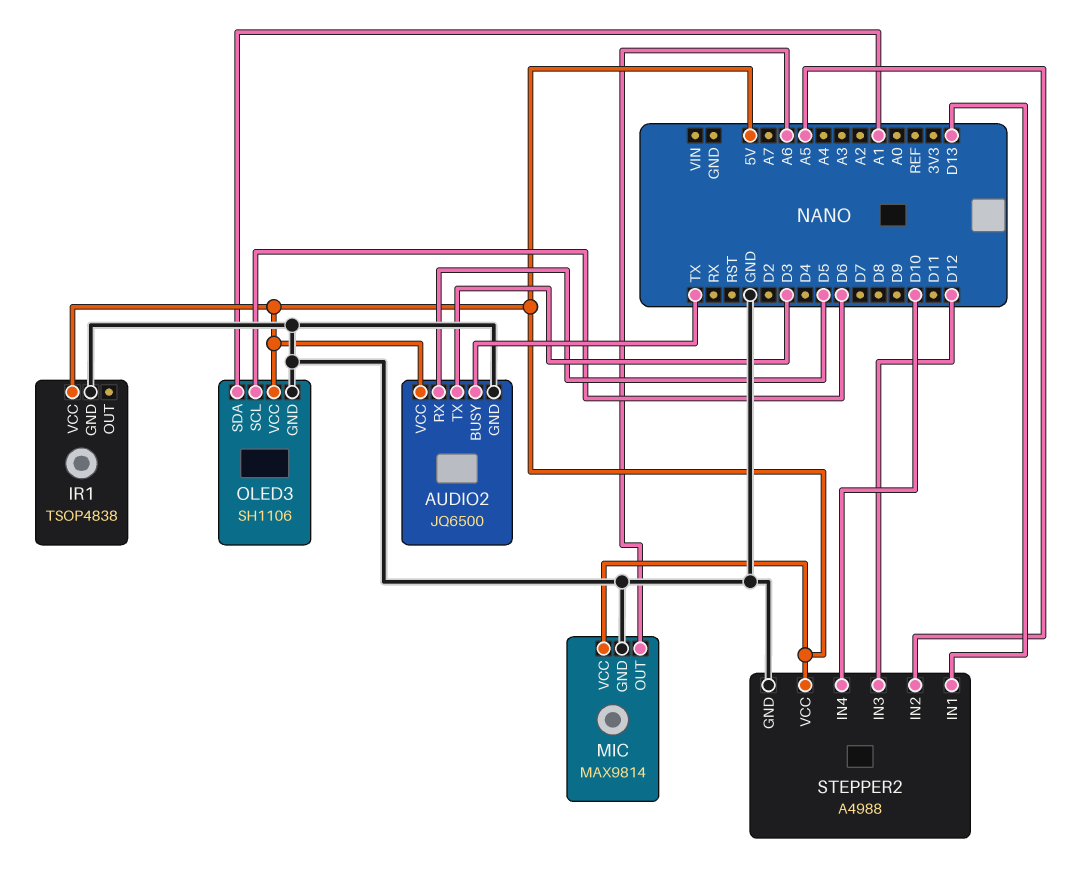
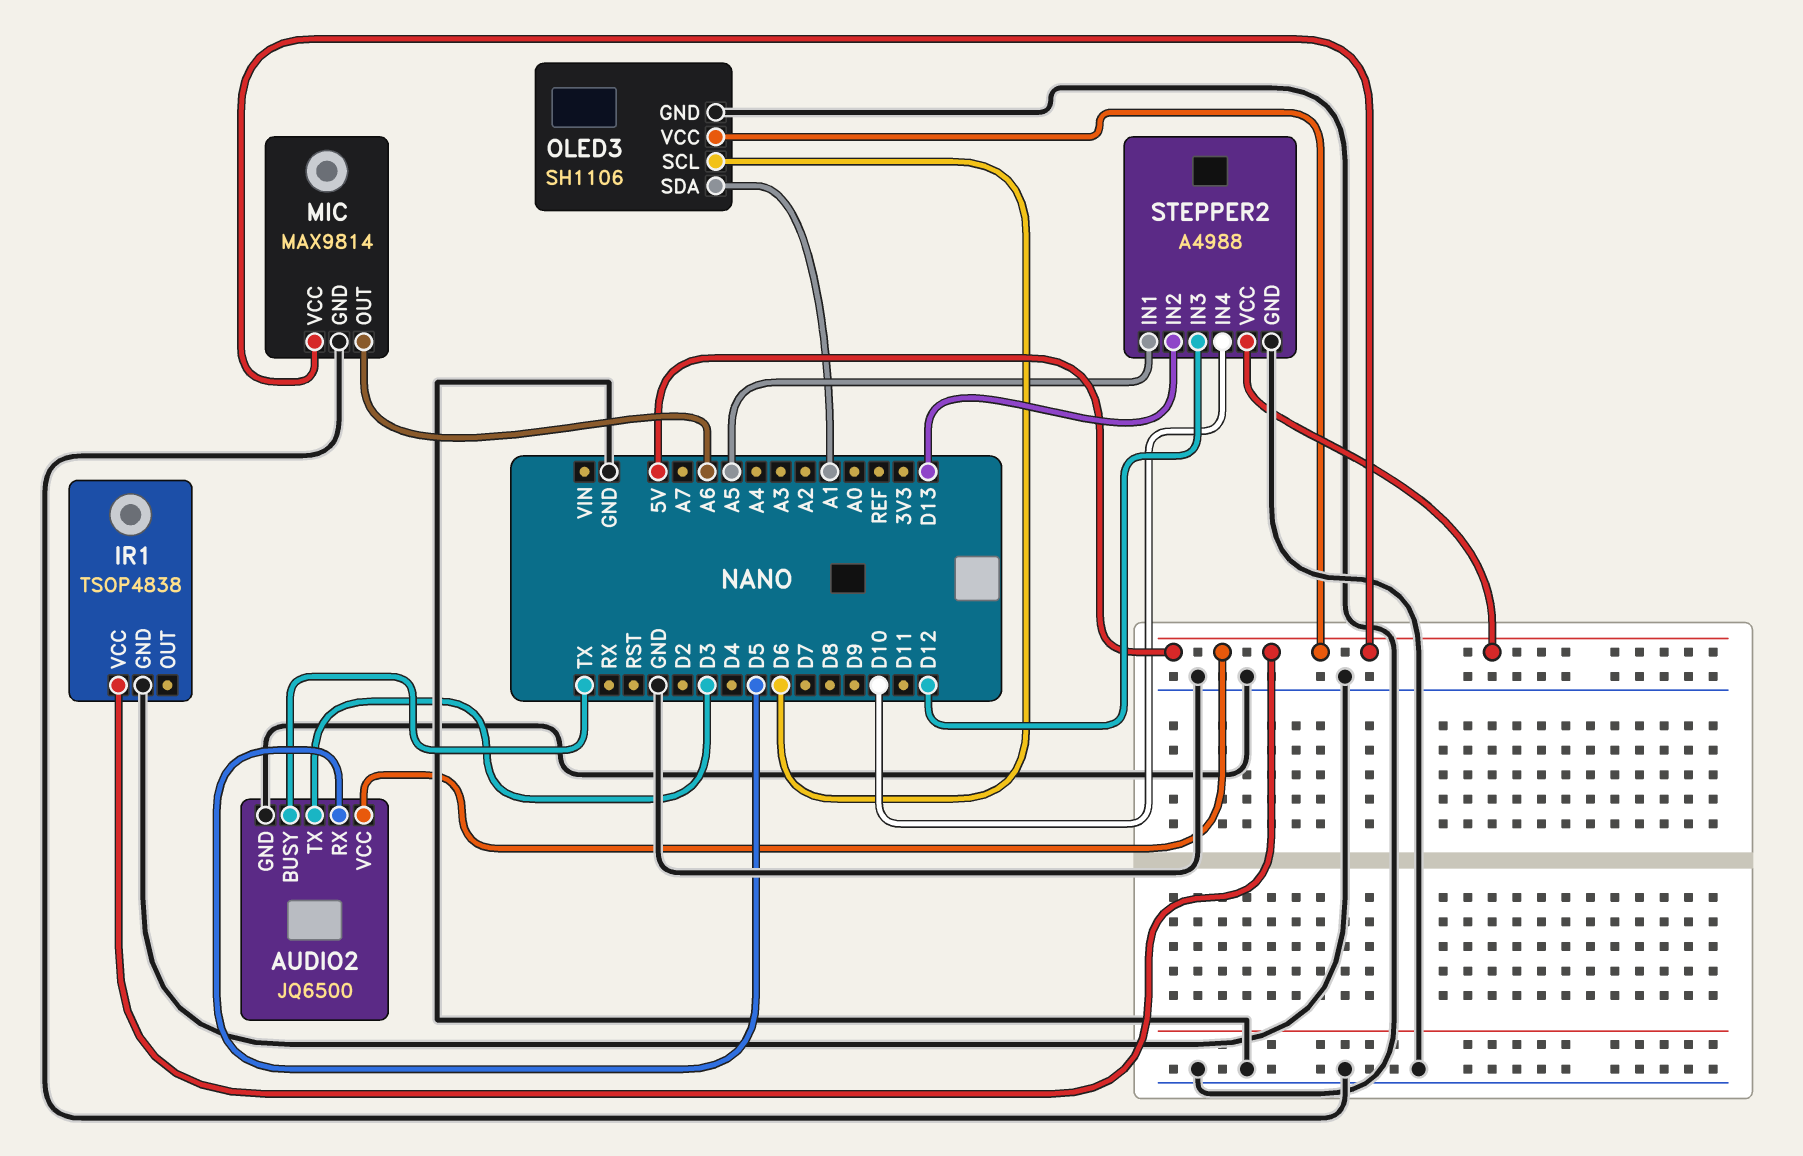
STEPPER2 pin IN1: D13 -> A5
STEPPER2 pin IN2: A5 -> D13

